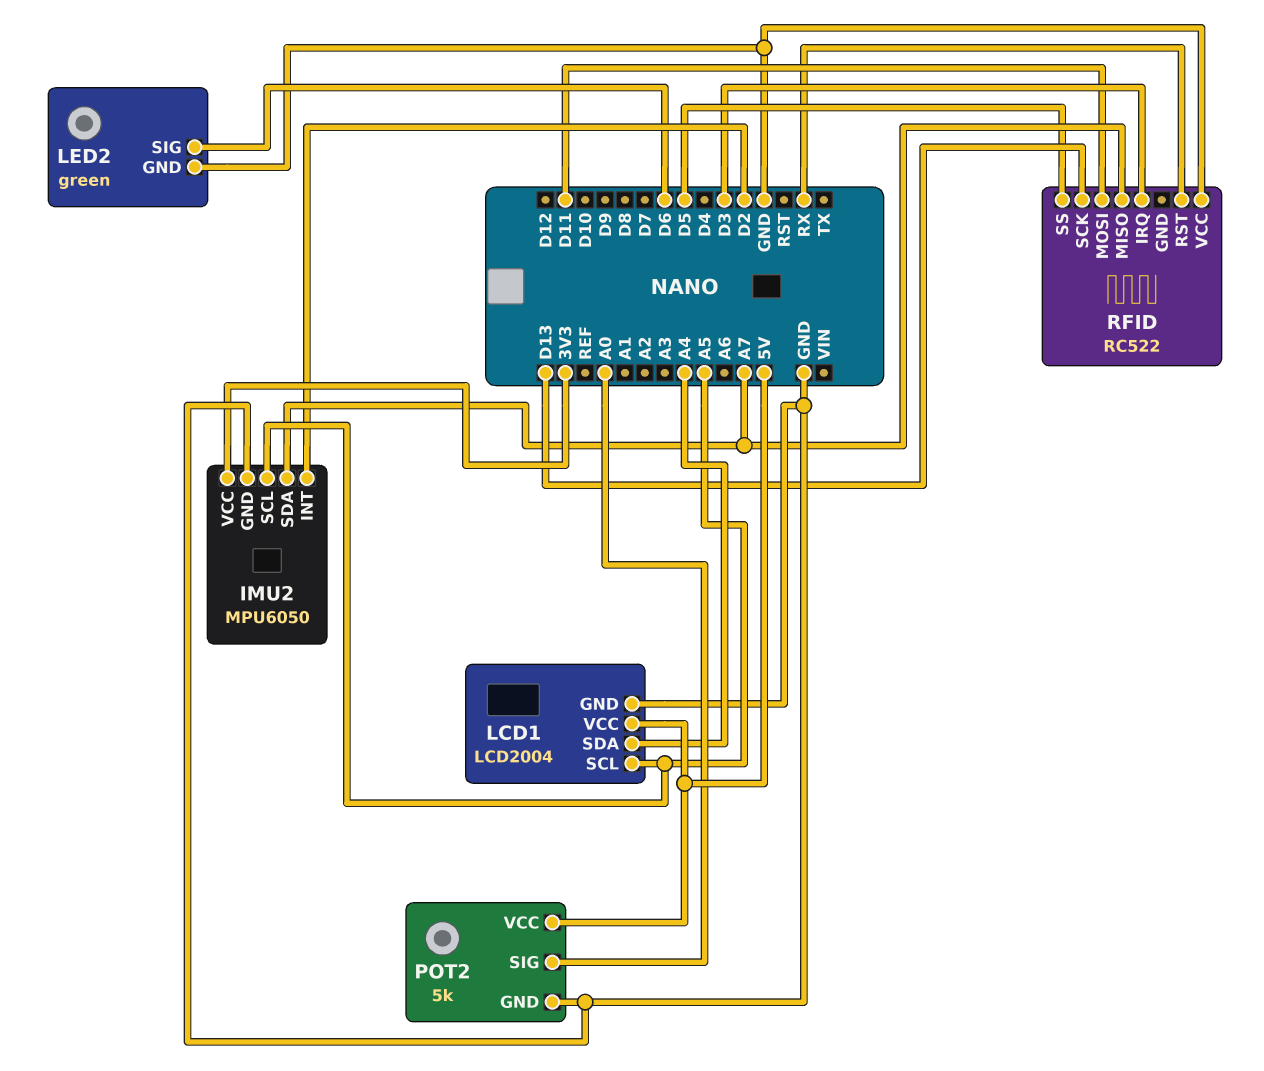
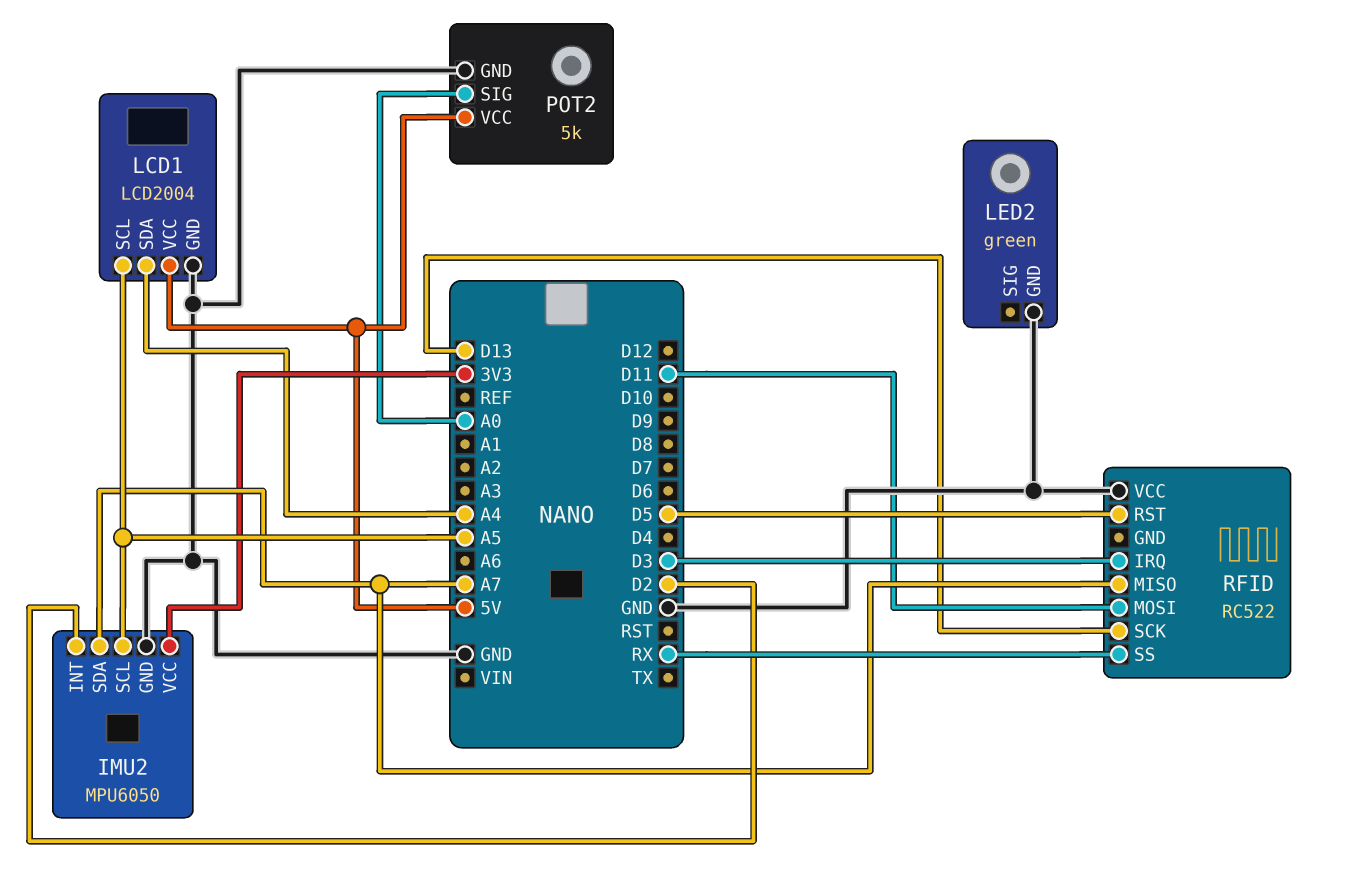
LED2 pin SIG: D6 -> none
RFID pin RST: RX -> D5
RFID pin SS: D5 -> RX

